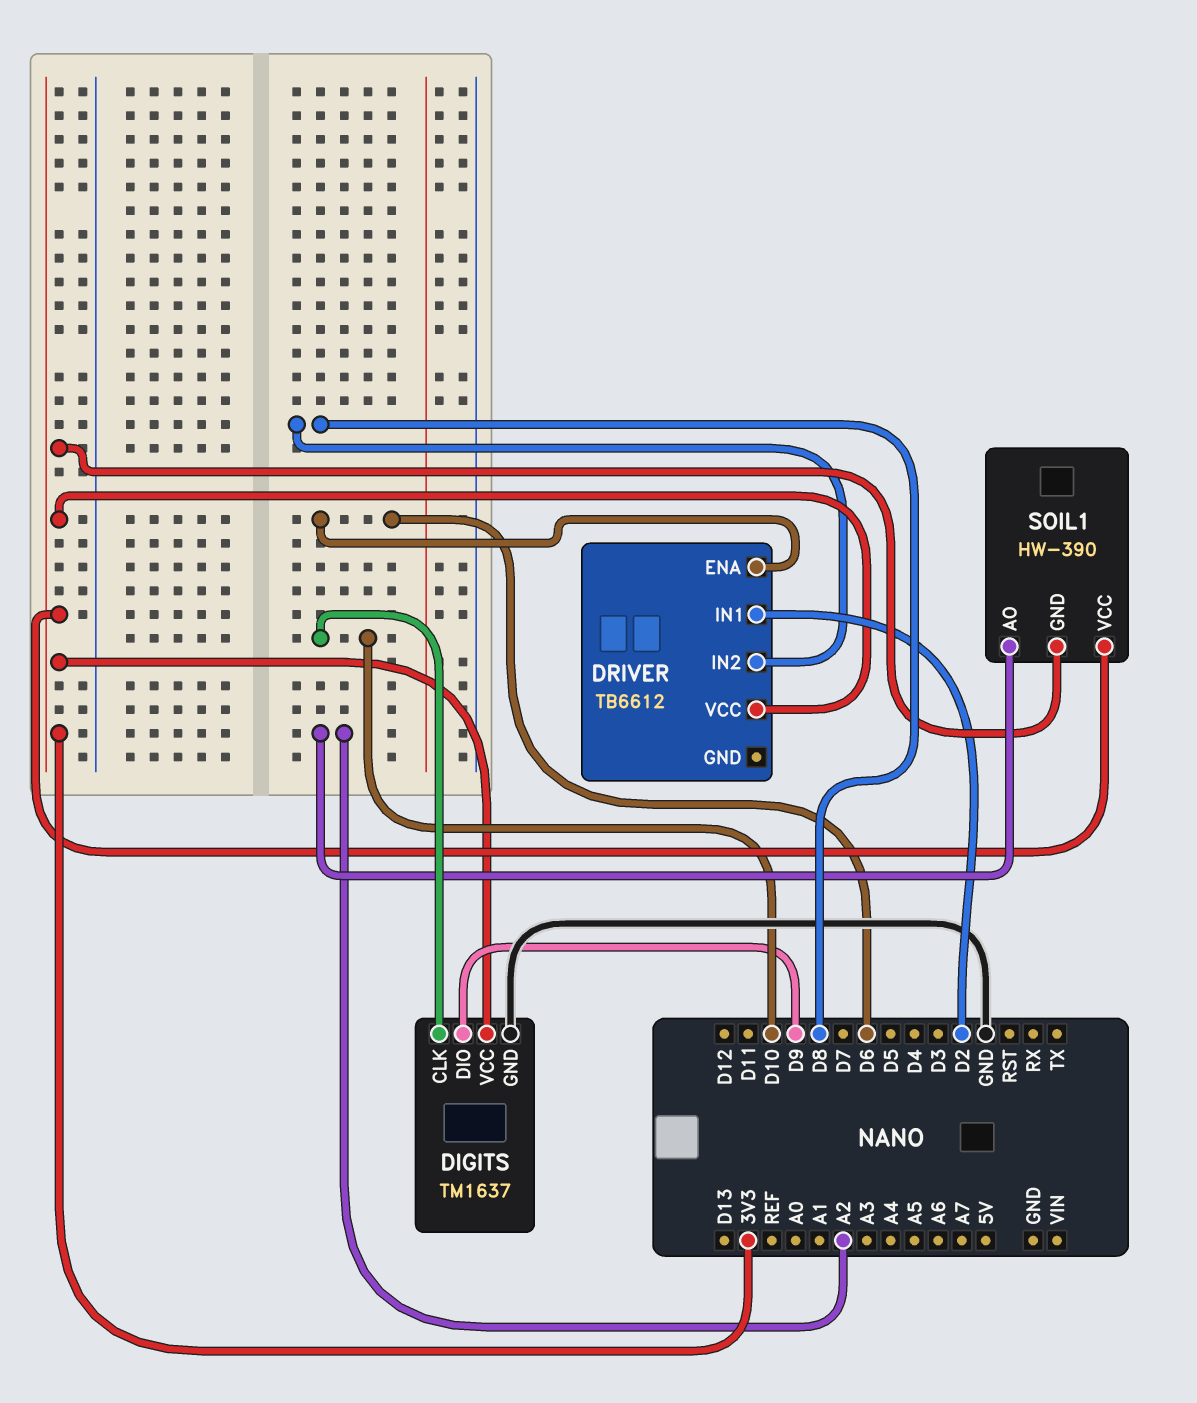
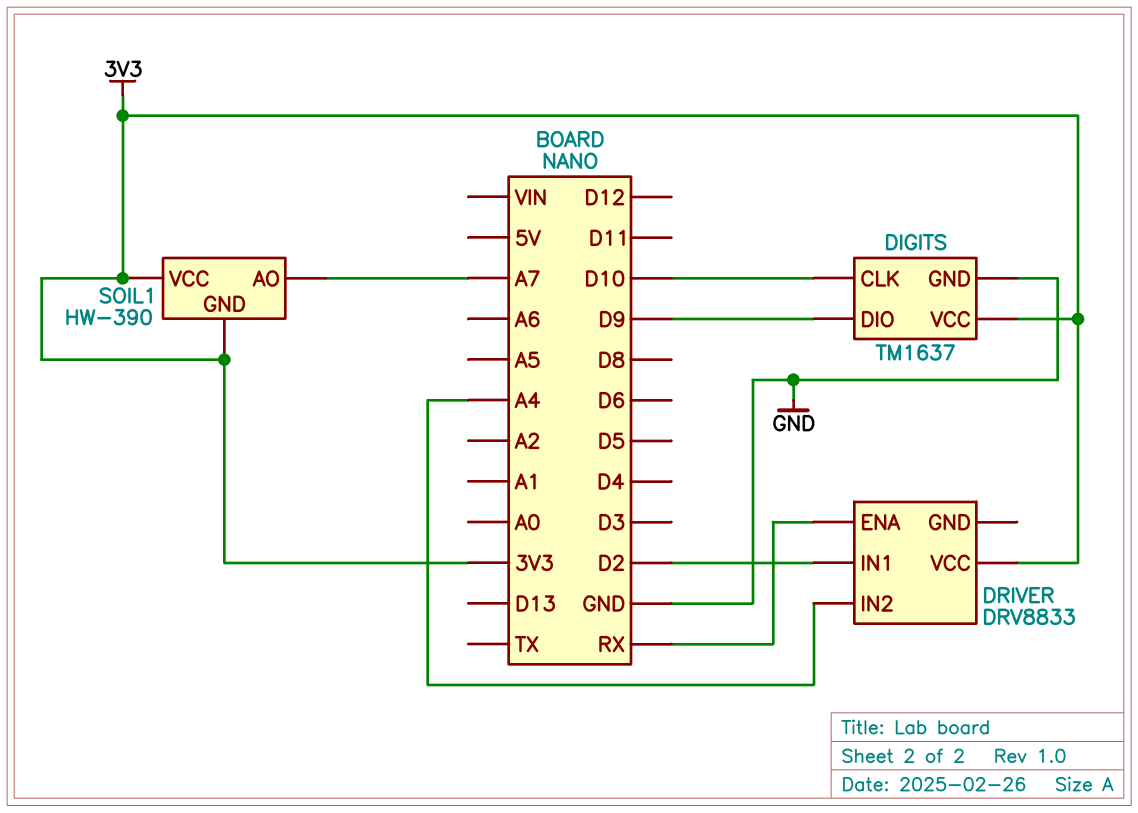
DRIVER: TB6612 -> DRV8833
DRIVER pin ENA: D6 -> RX
DRIVER pin IN2: D8 -> A4
SOIL1 pin AO: A2 -> A7

